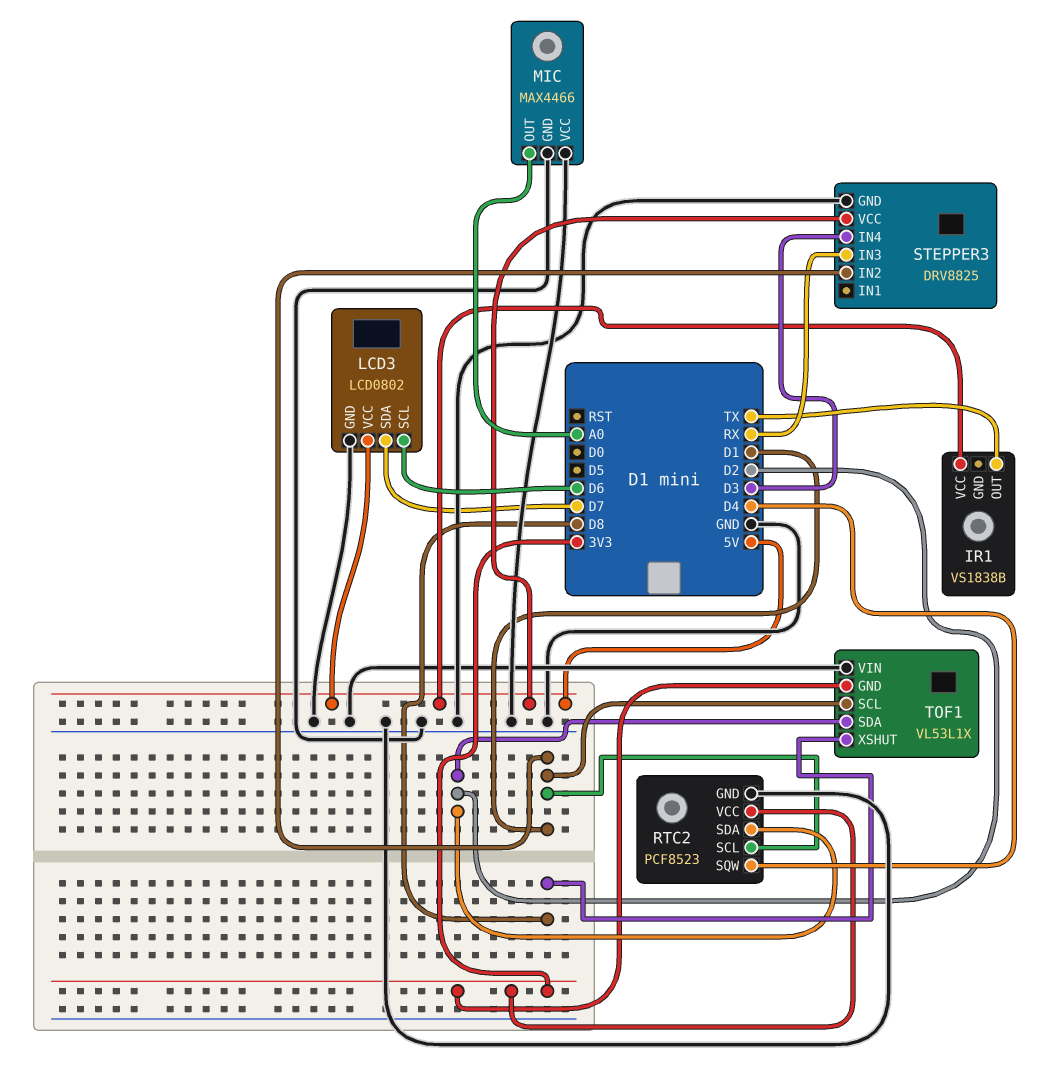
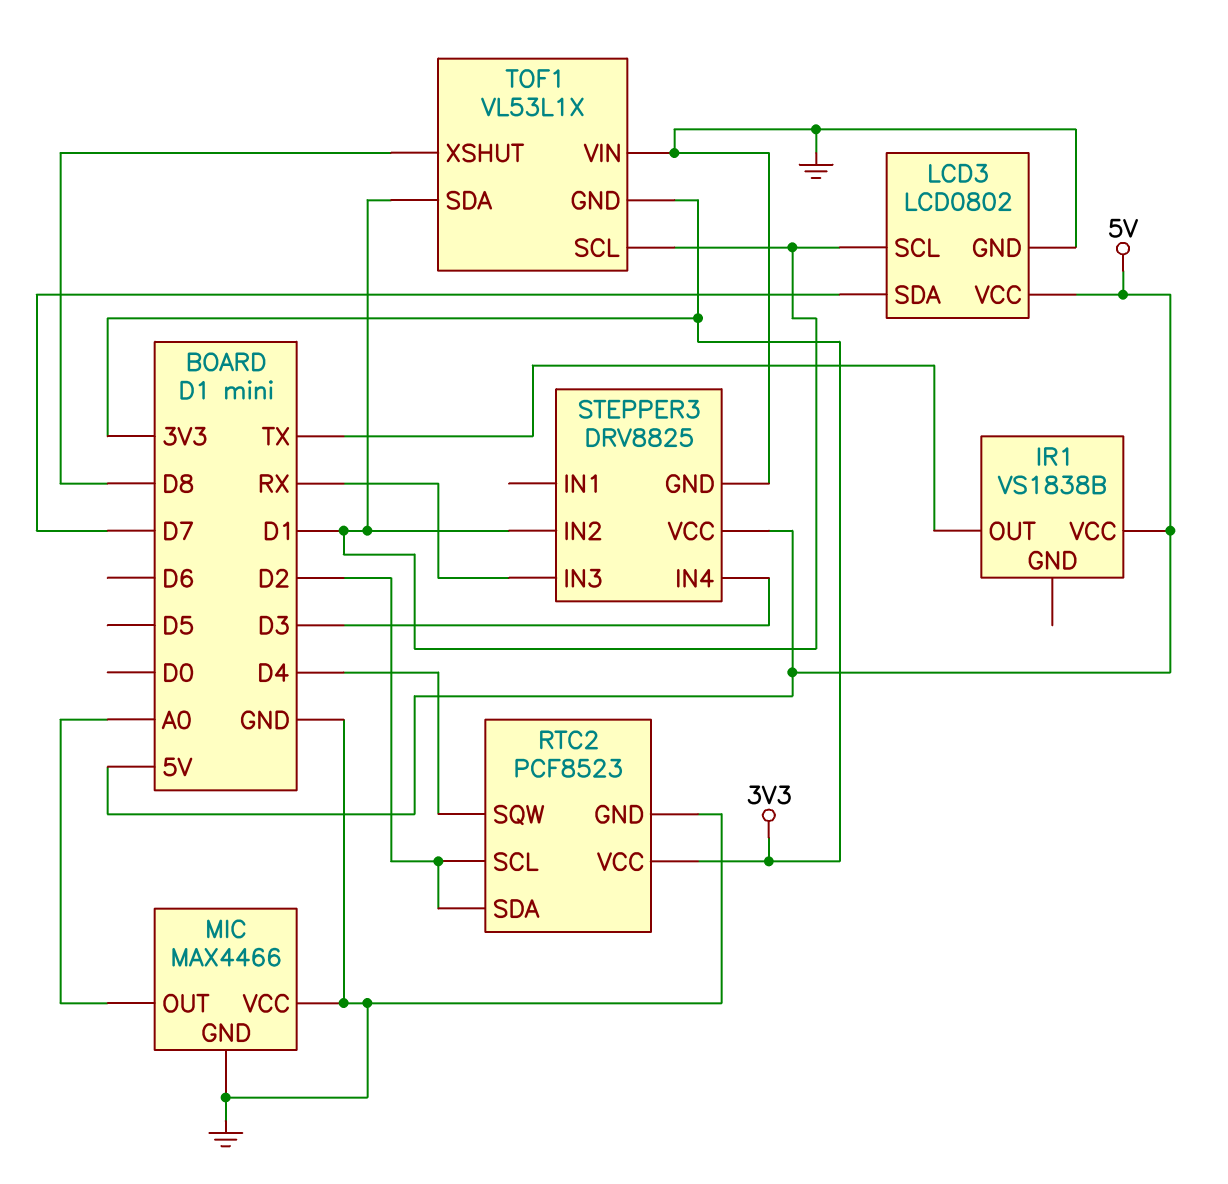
LCD3 pin SCL: D6 -> D1
RTC2 pin SCL: D1 -> D2
TOF1 pin SDA: D2 -> D1

